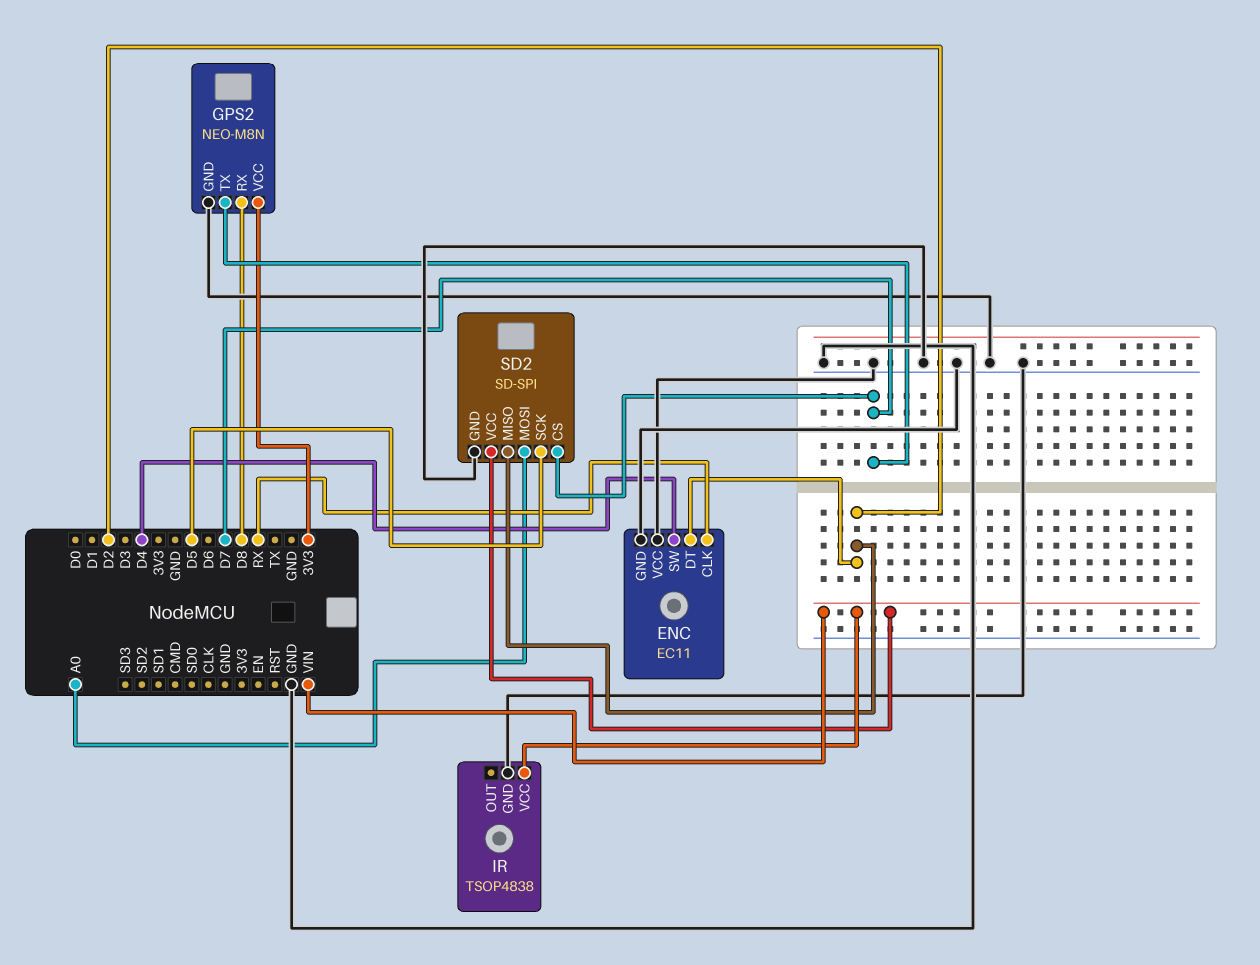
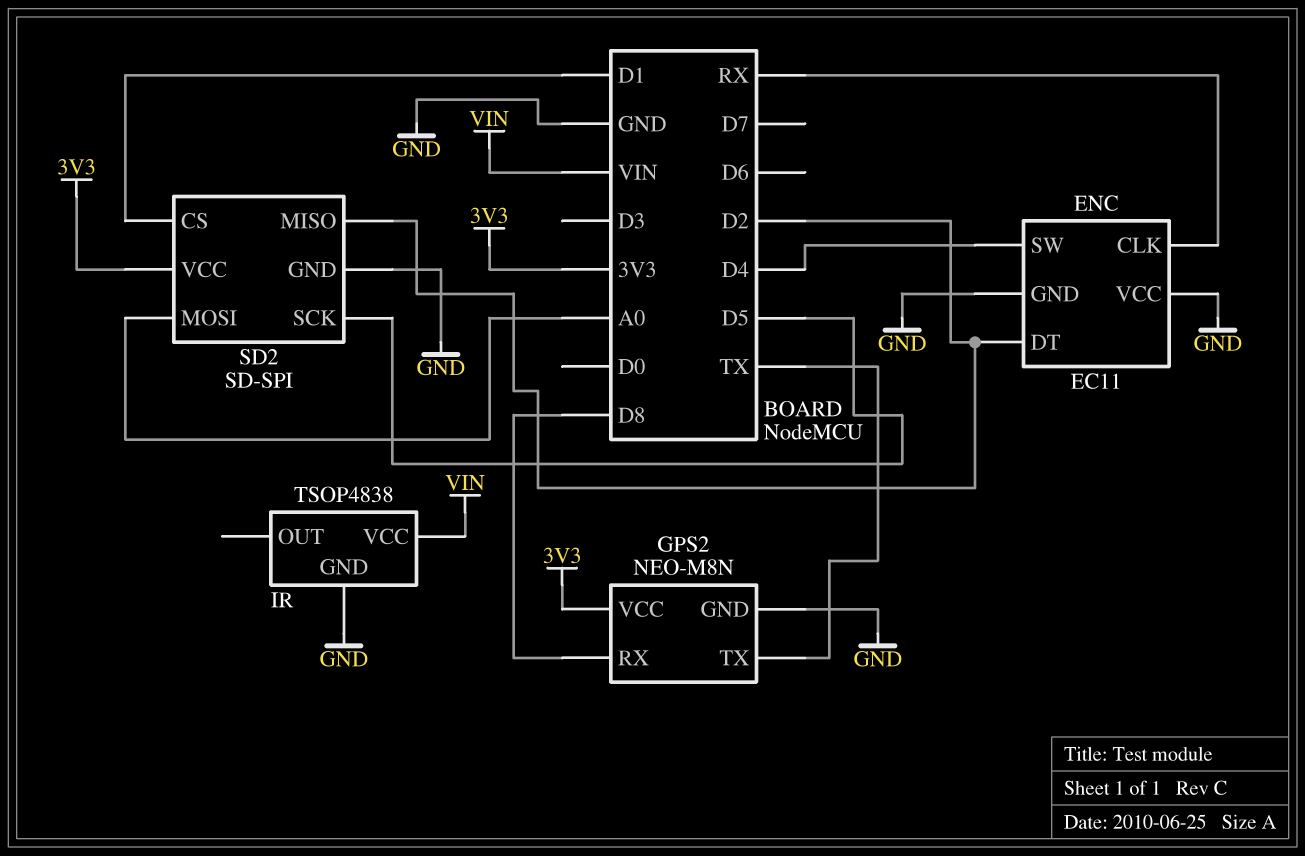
GPS2 pin TX: D7 -> TX
SD2 pin CS: D7 -> D1
SD2 pin VCC: VIN -> 3V3

